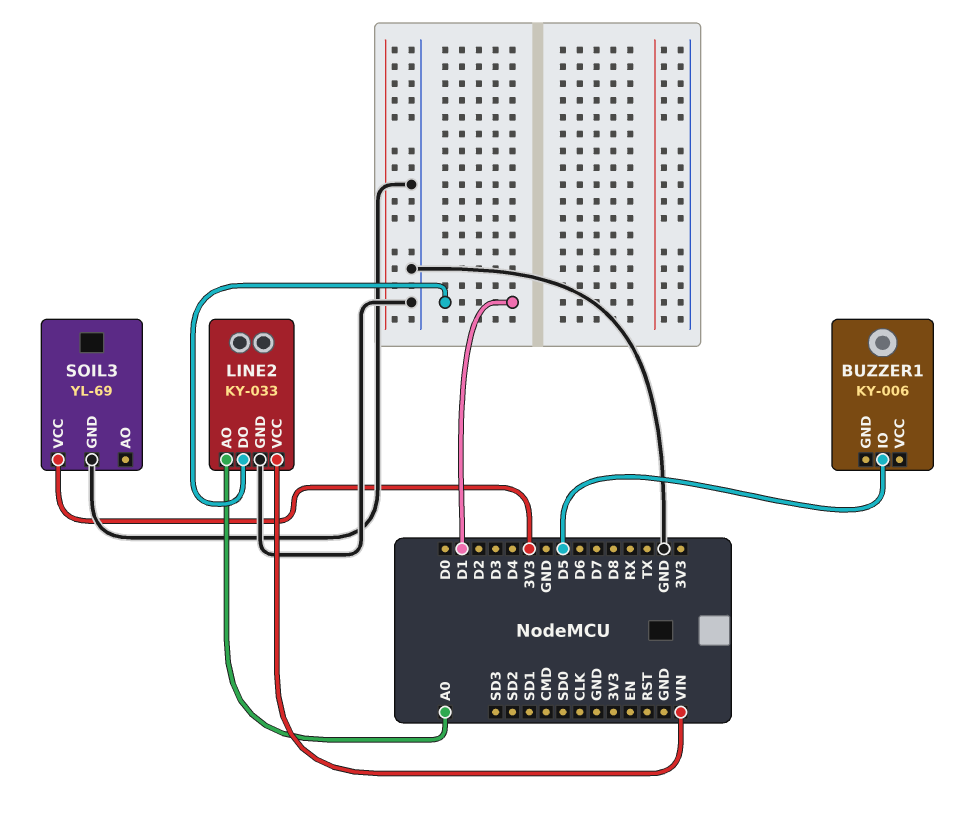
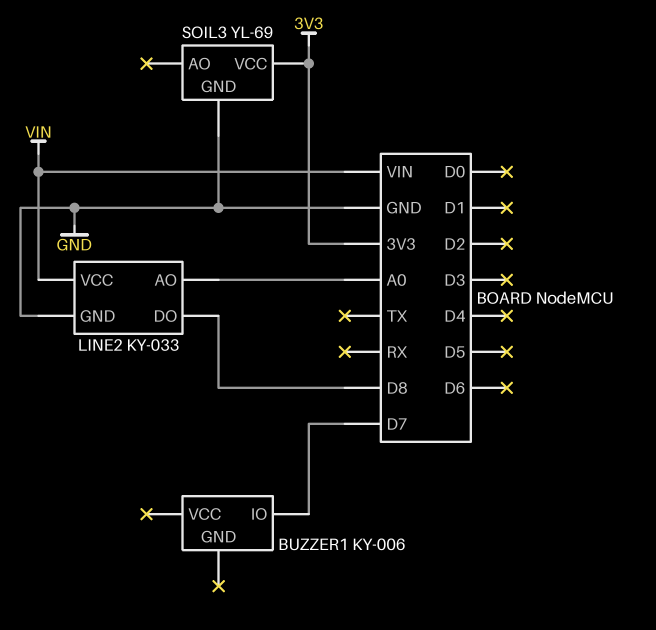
BUZZER1 pin IO: D5 -> D7
LINE2 pin DO: D1 -> D8

